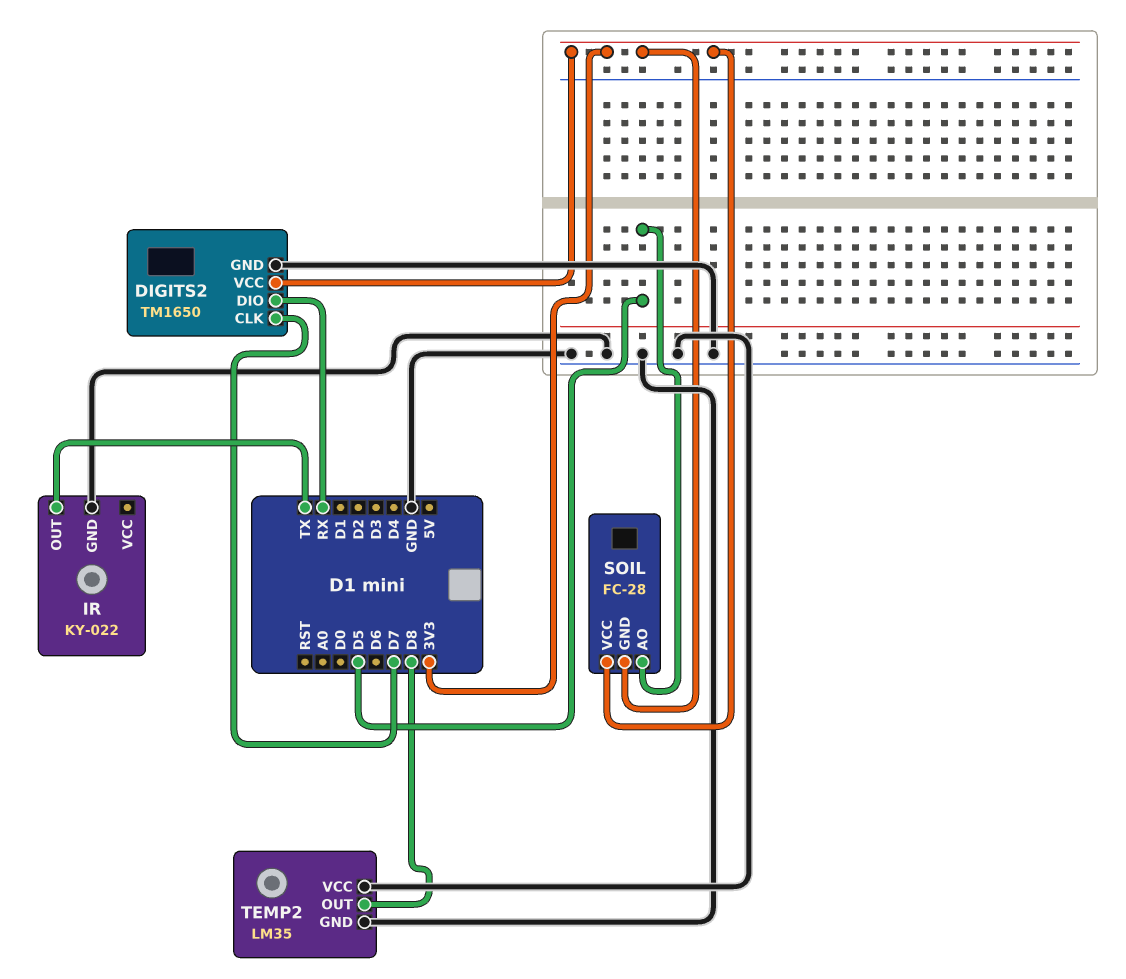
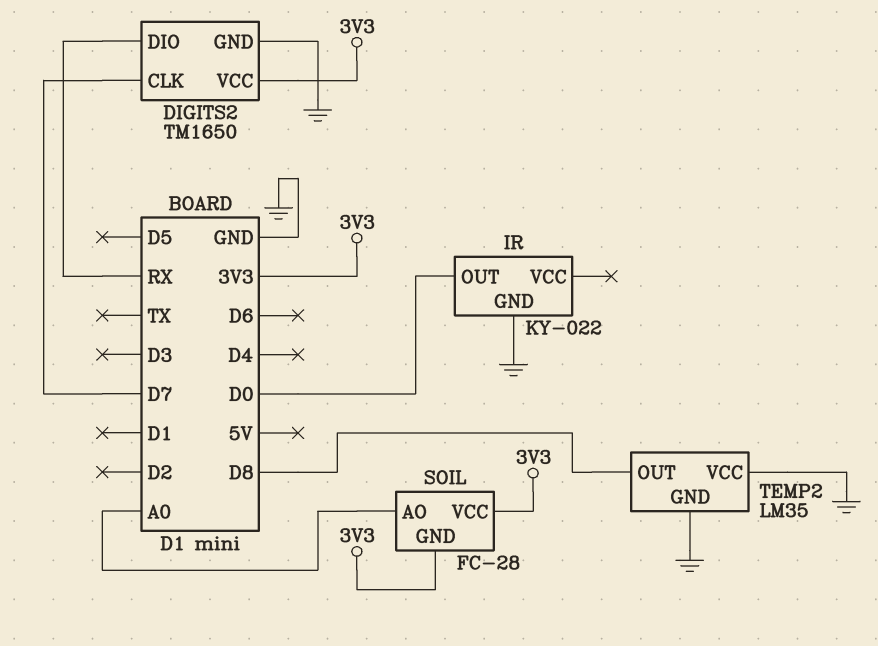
IR pin OUT: TX -> D0
SOIL pin AO: D5 -> A0

